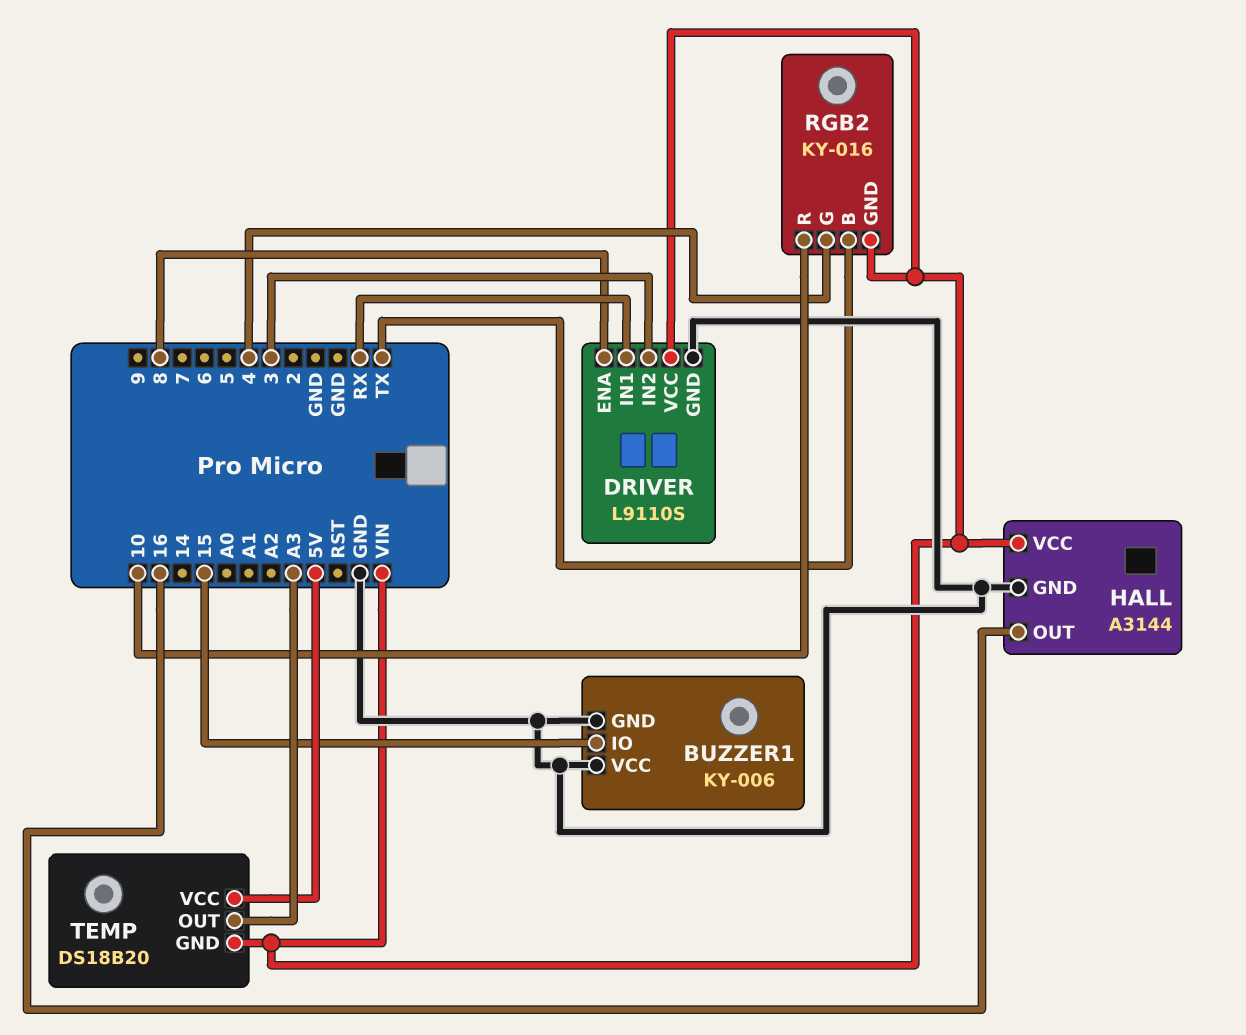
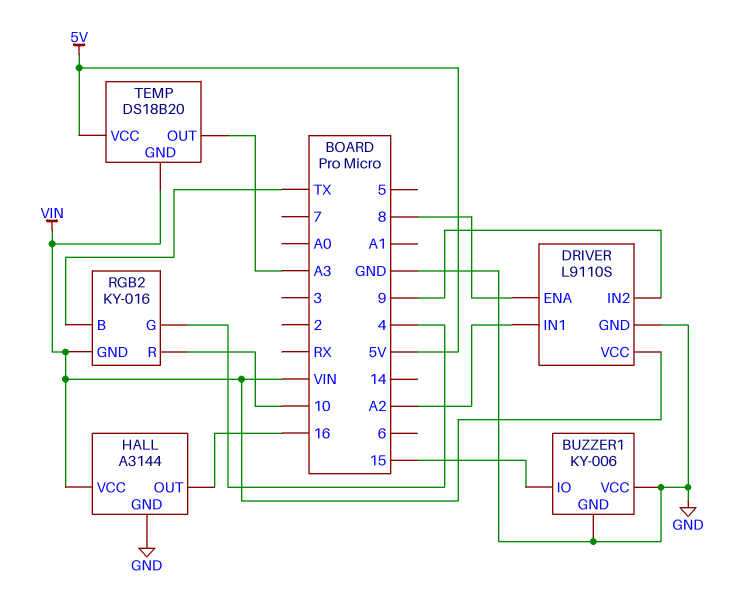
DRIVER pin IN1: RX -> A2
DRIVER pin IN2: 3 -> 9

